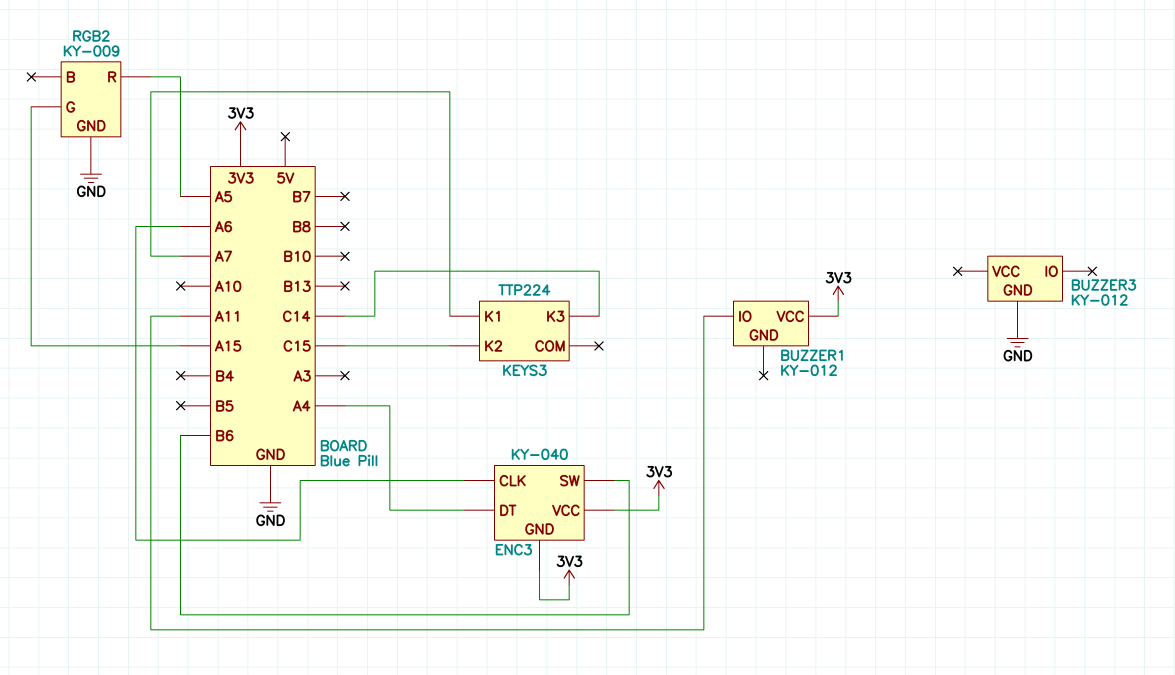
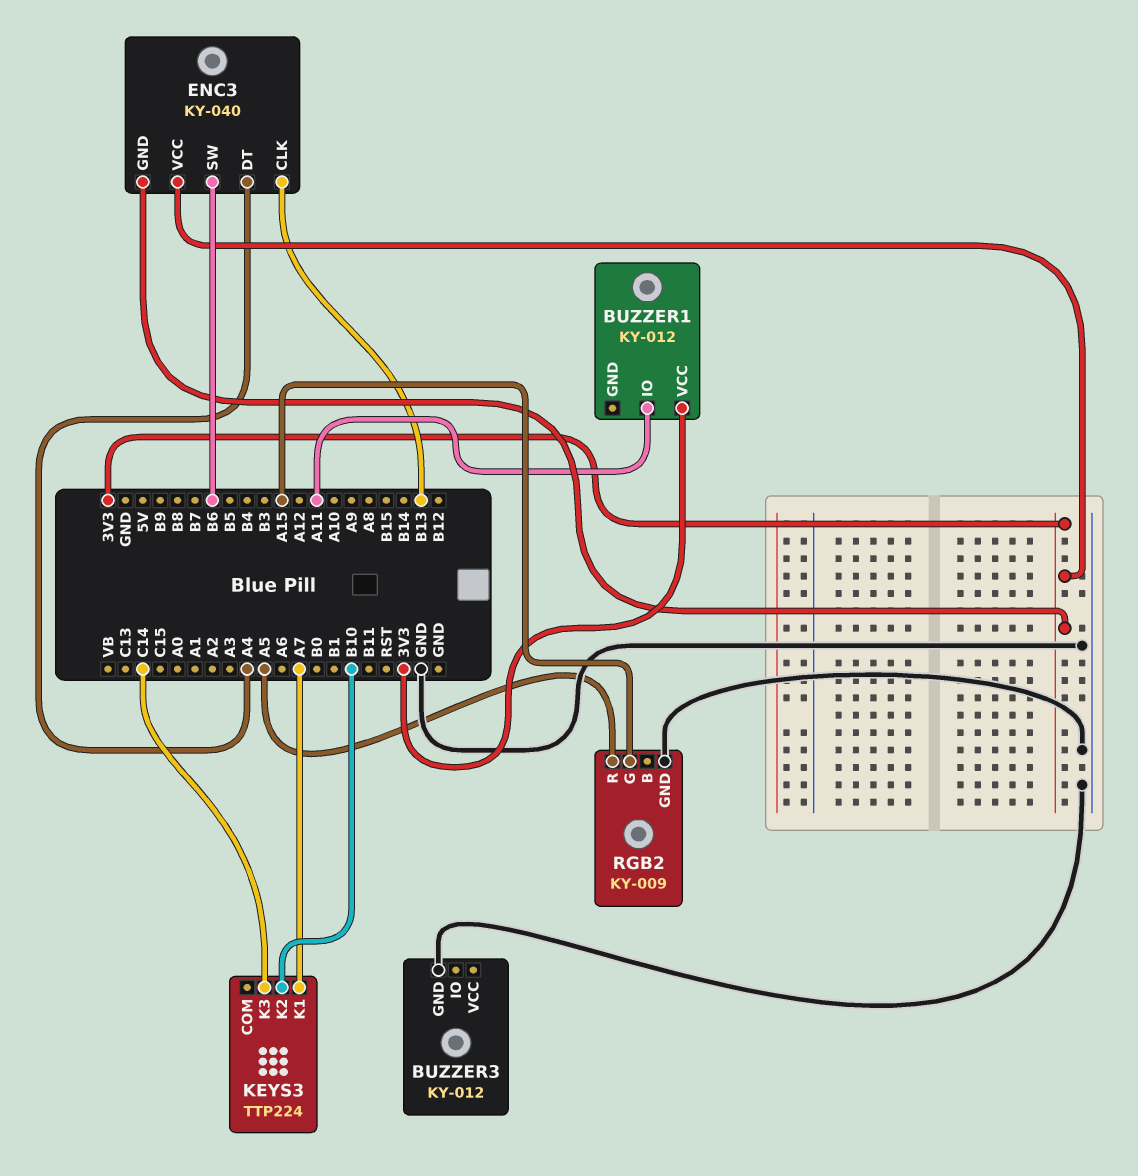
ENC3 pin CLK: A6 -> B13
KEYS3 pin K2: C15 -> B10

